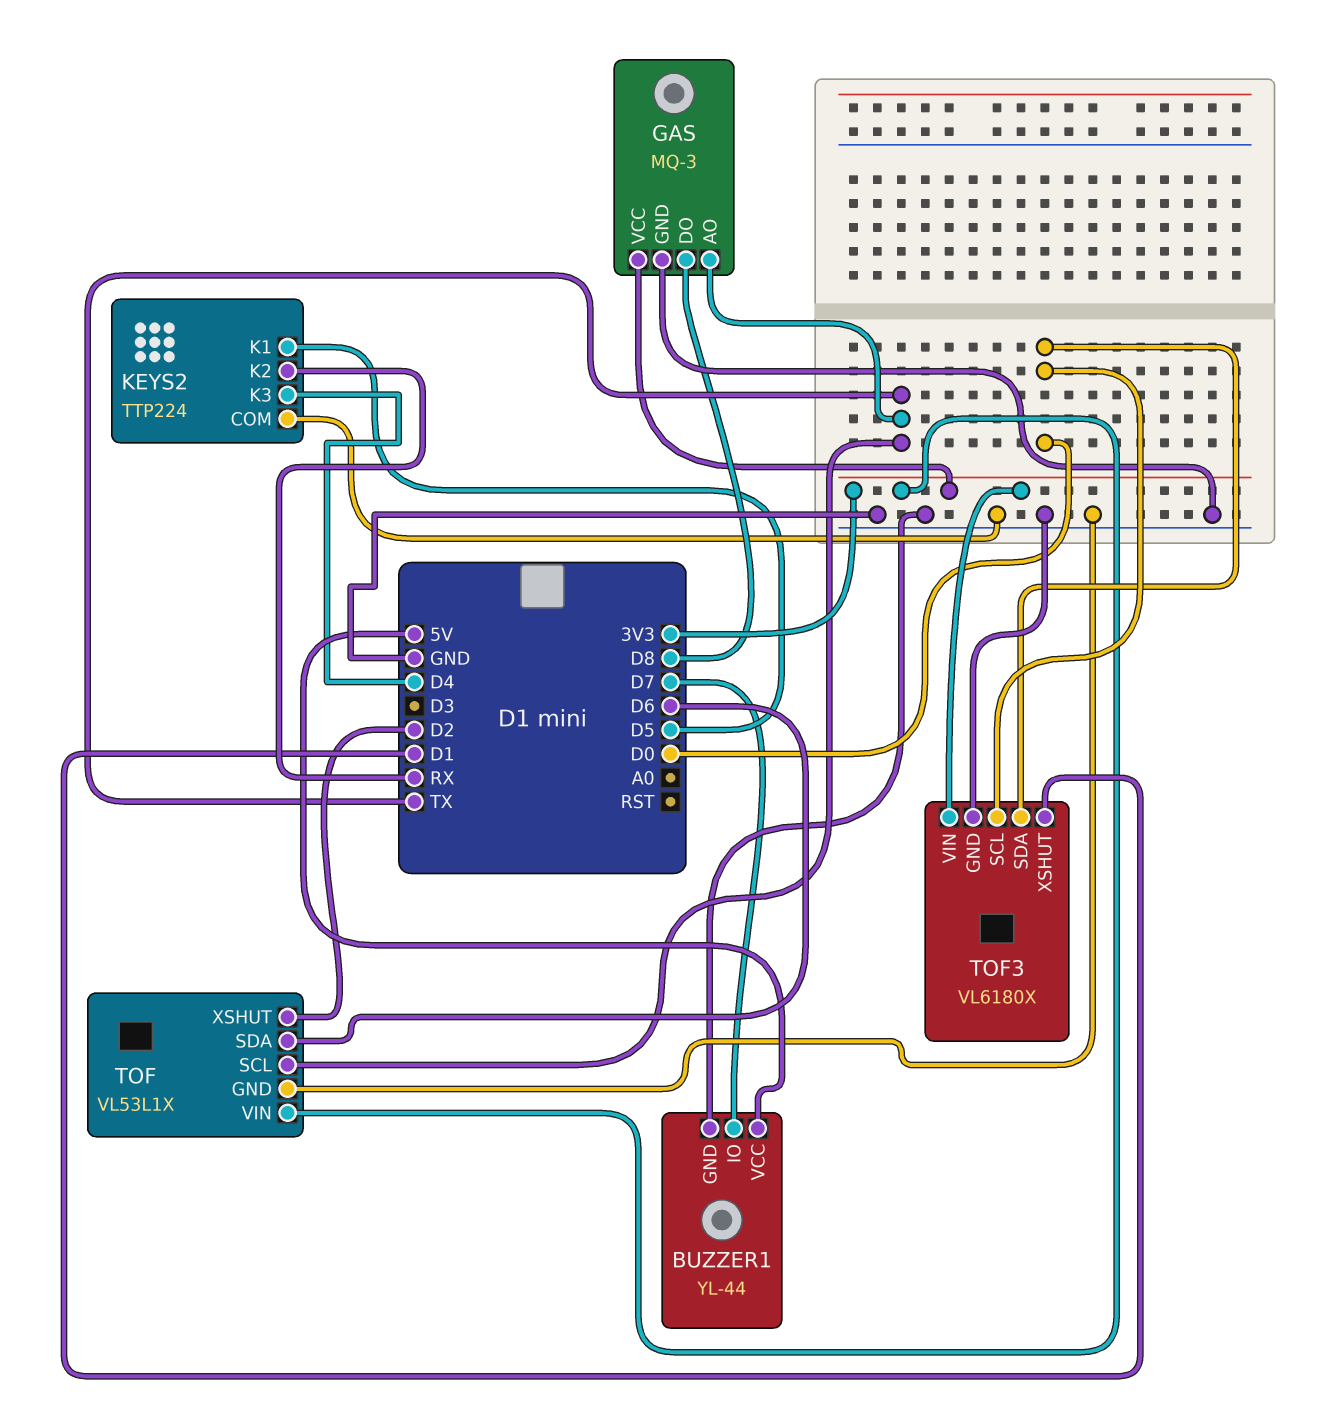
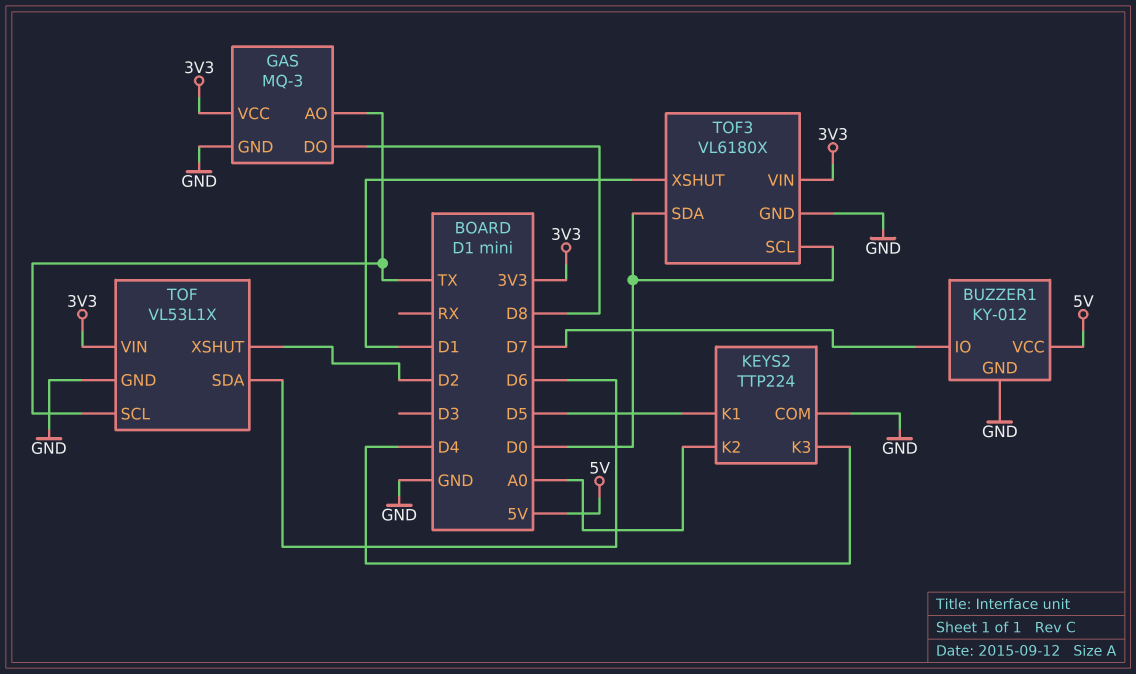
BUZZER1: YL-44 -> KY-012
KEYS2 pin K2: RX -> A0

